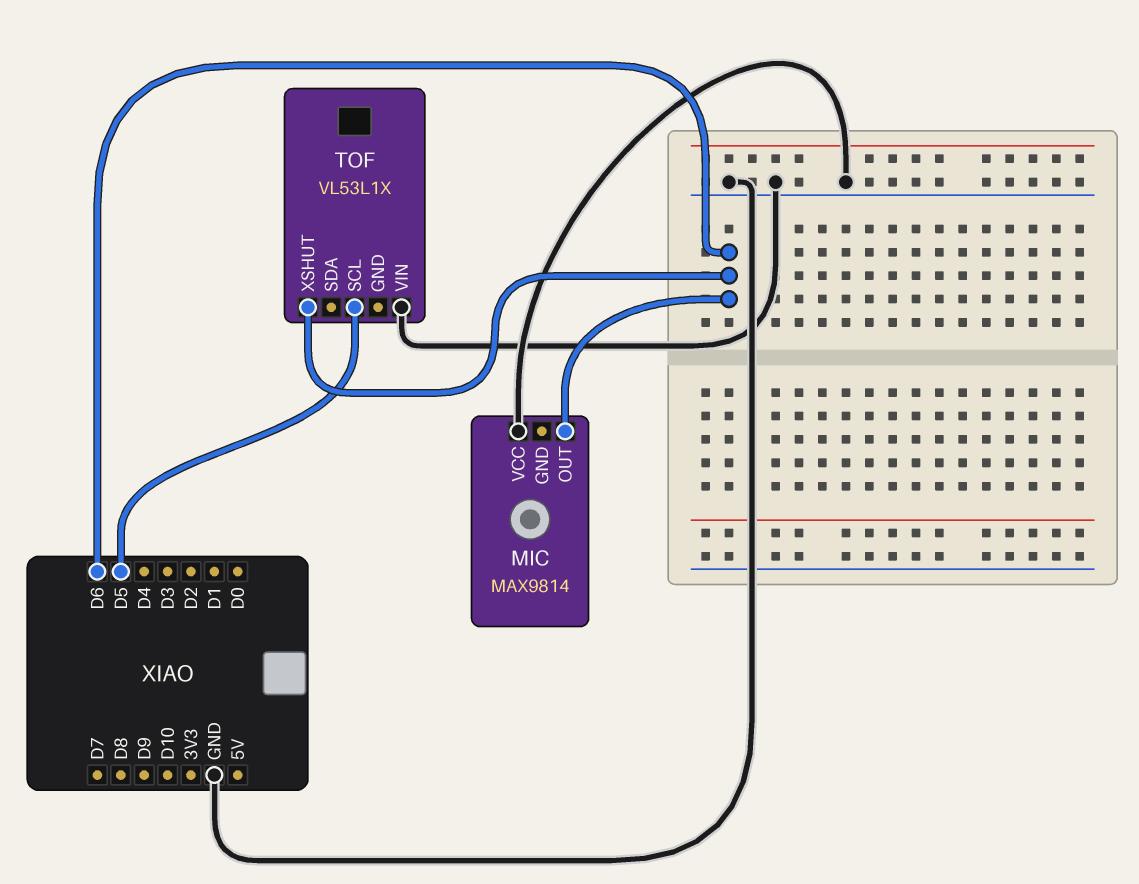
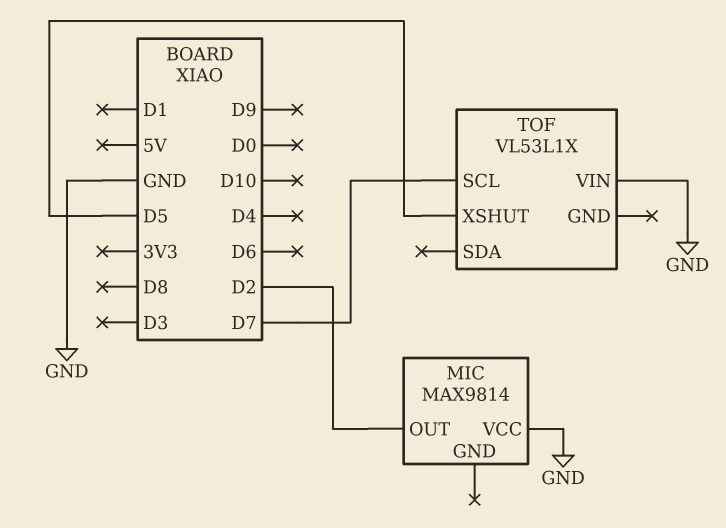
MIC pin OUT: D6 -> D2
TOF pin SCL: D5 -> D7
TOF pin XSHUT: D6 -> D5

